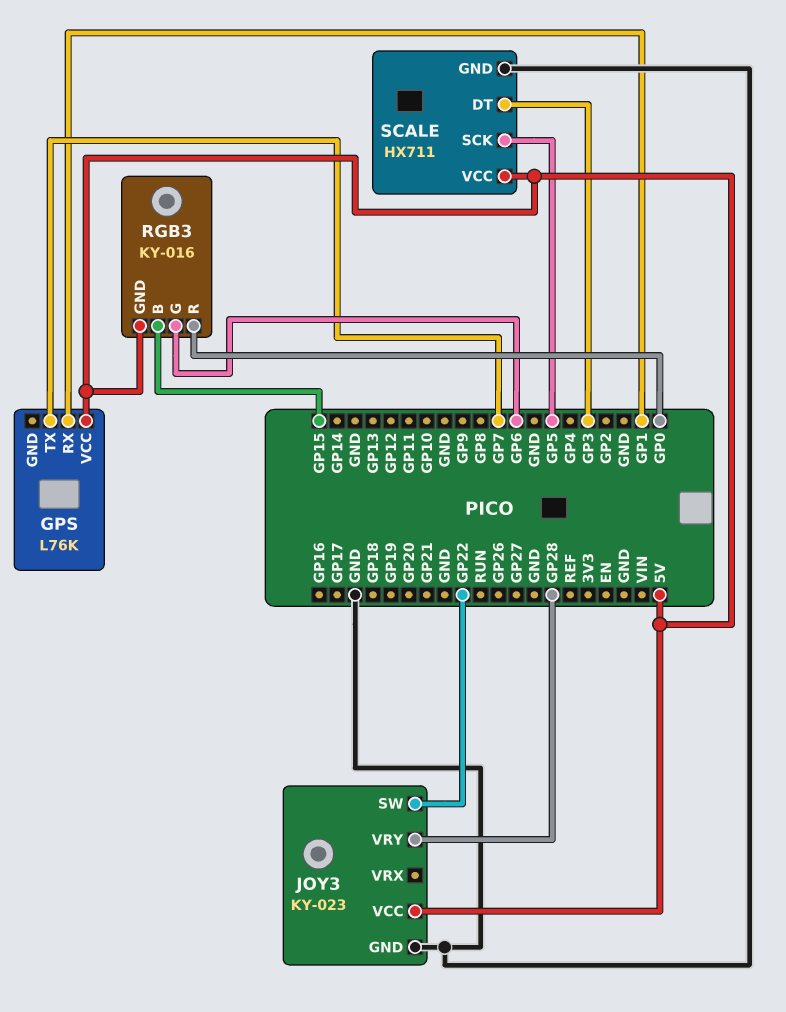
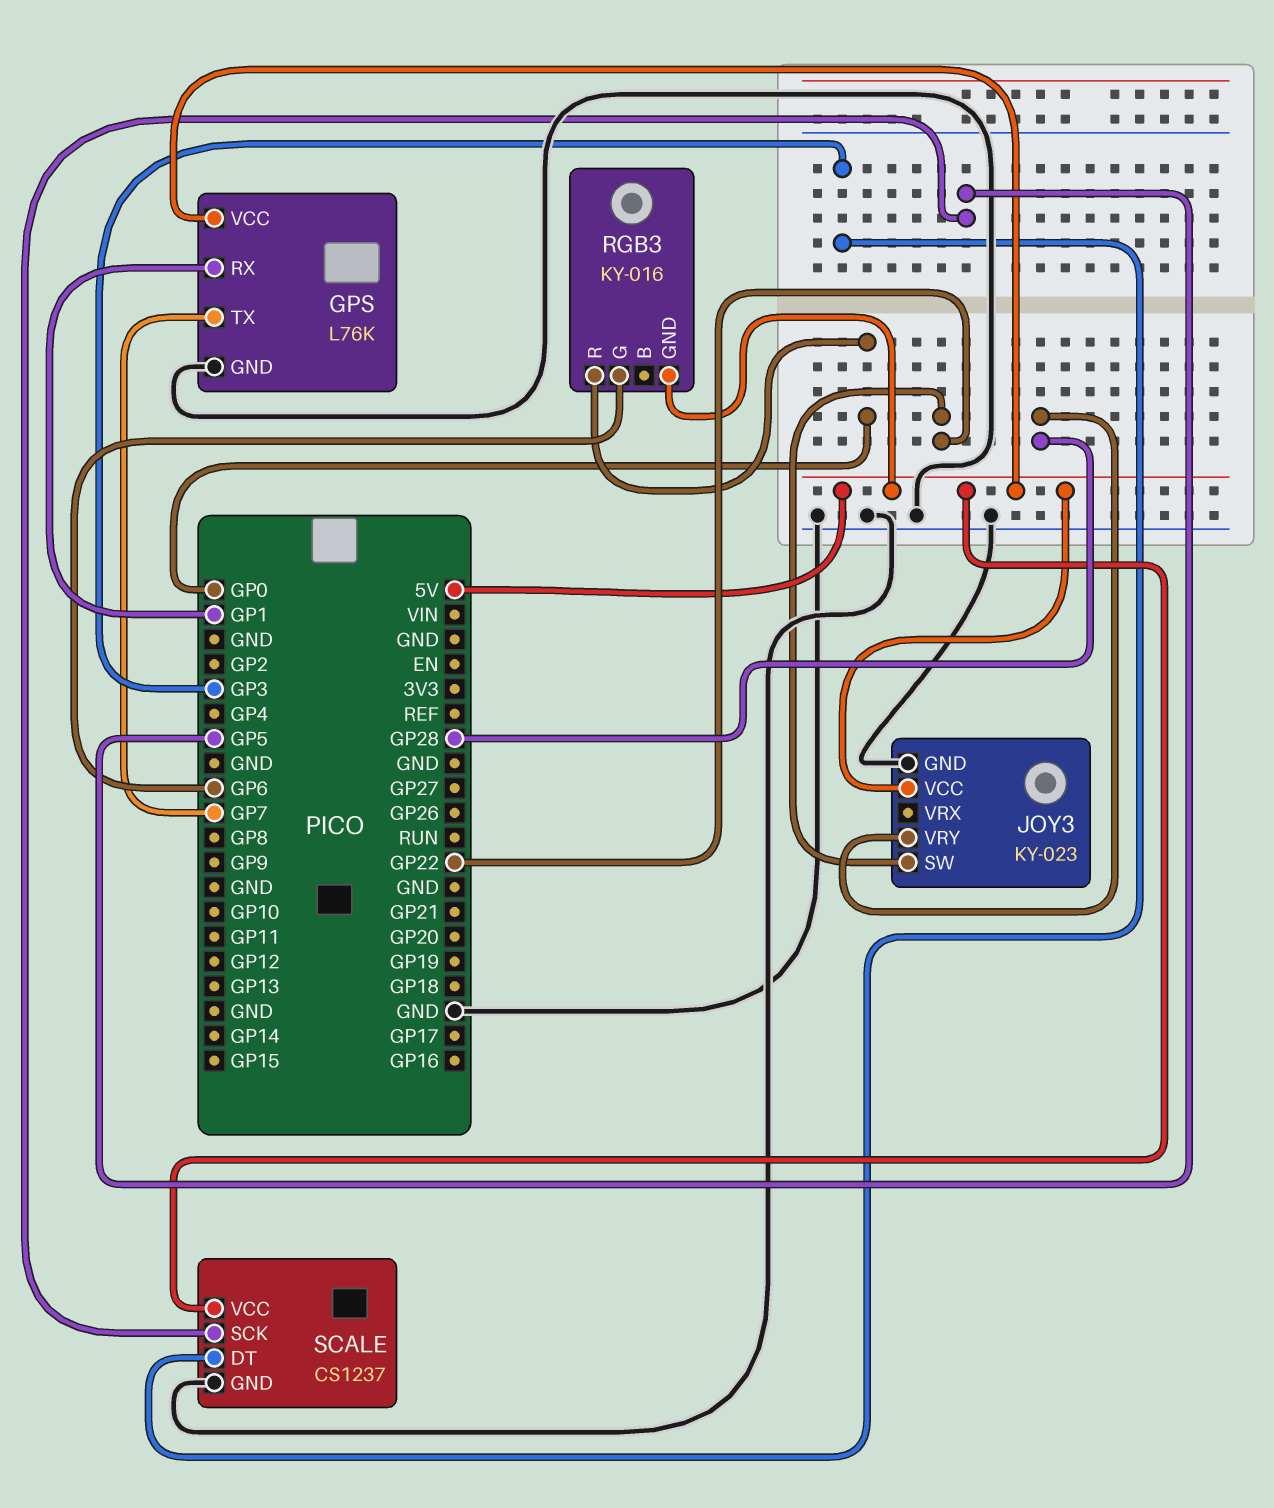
GPS pin GND: none -> GND
RGB3 pin B: GP15 -> none
SCALE: HX711 -> CS1237

